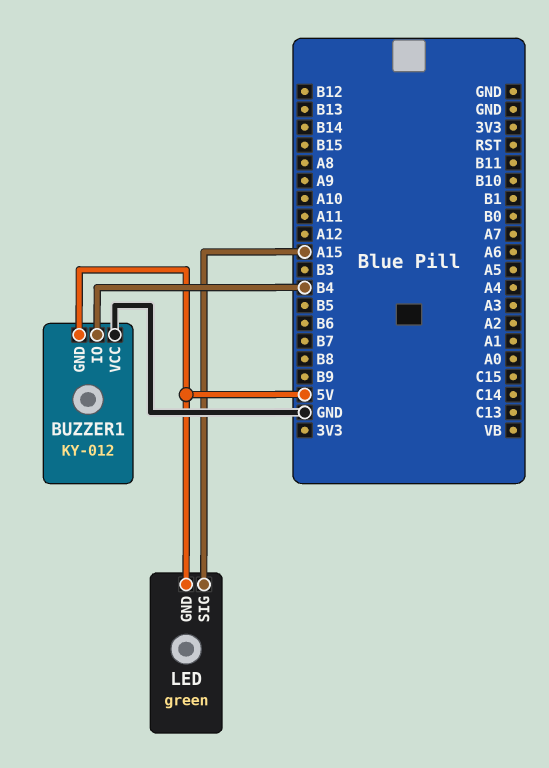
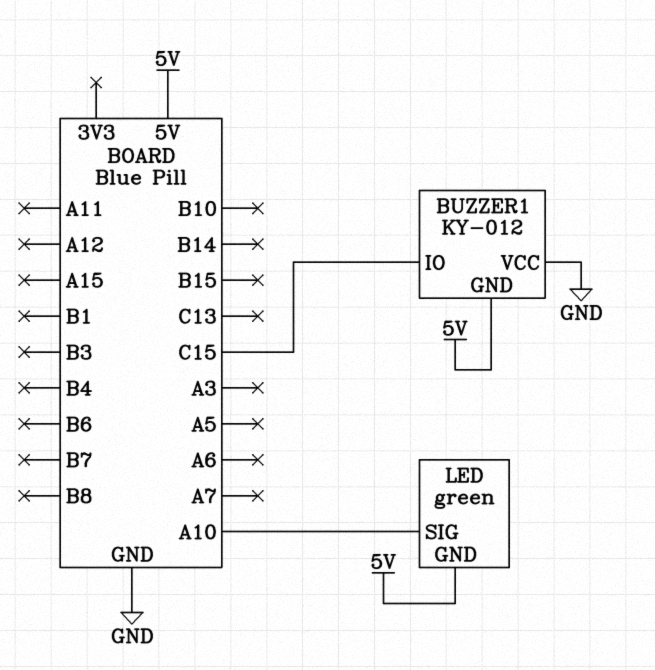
BUZZER1 pin IO: B4 -> C15
LED pin SIG: A15 -> A10

